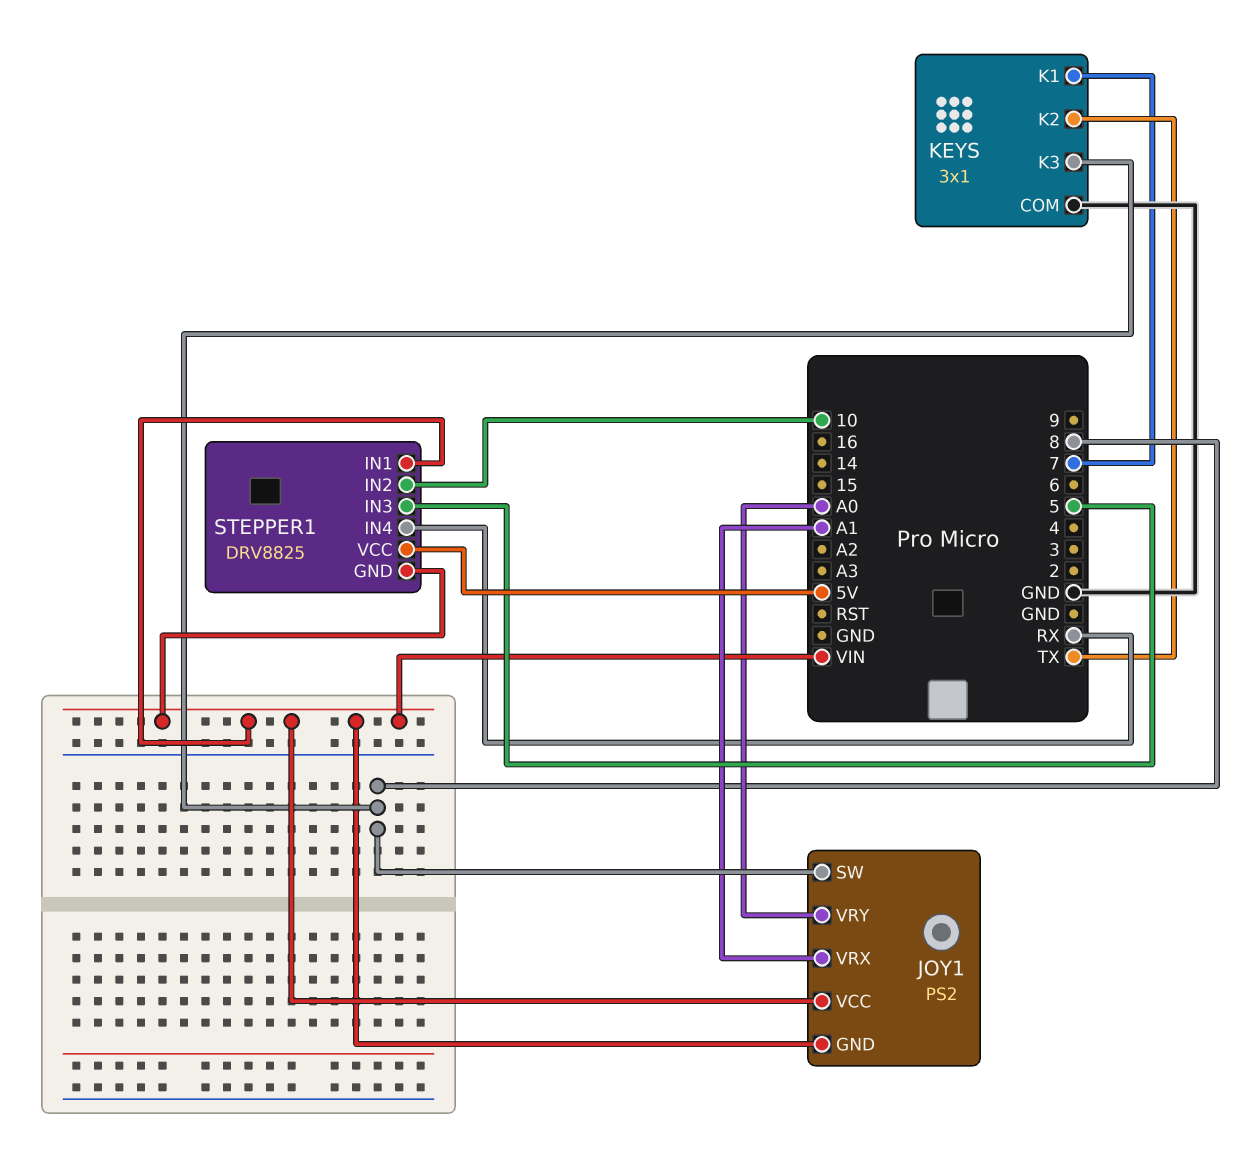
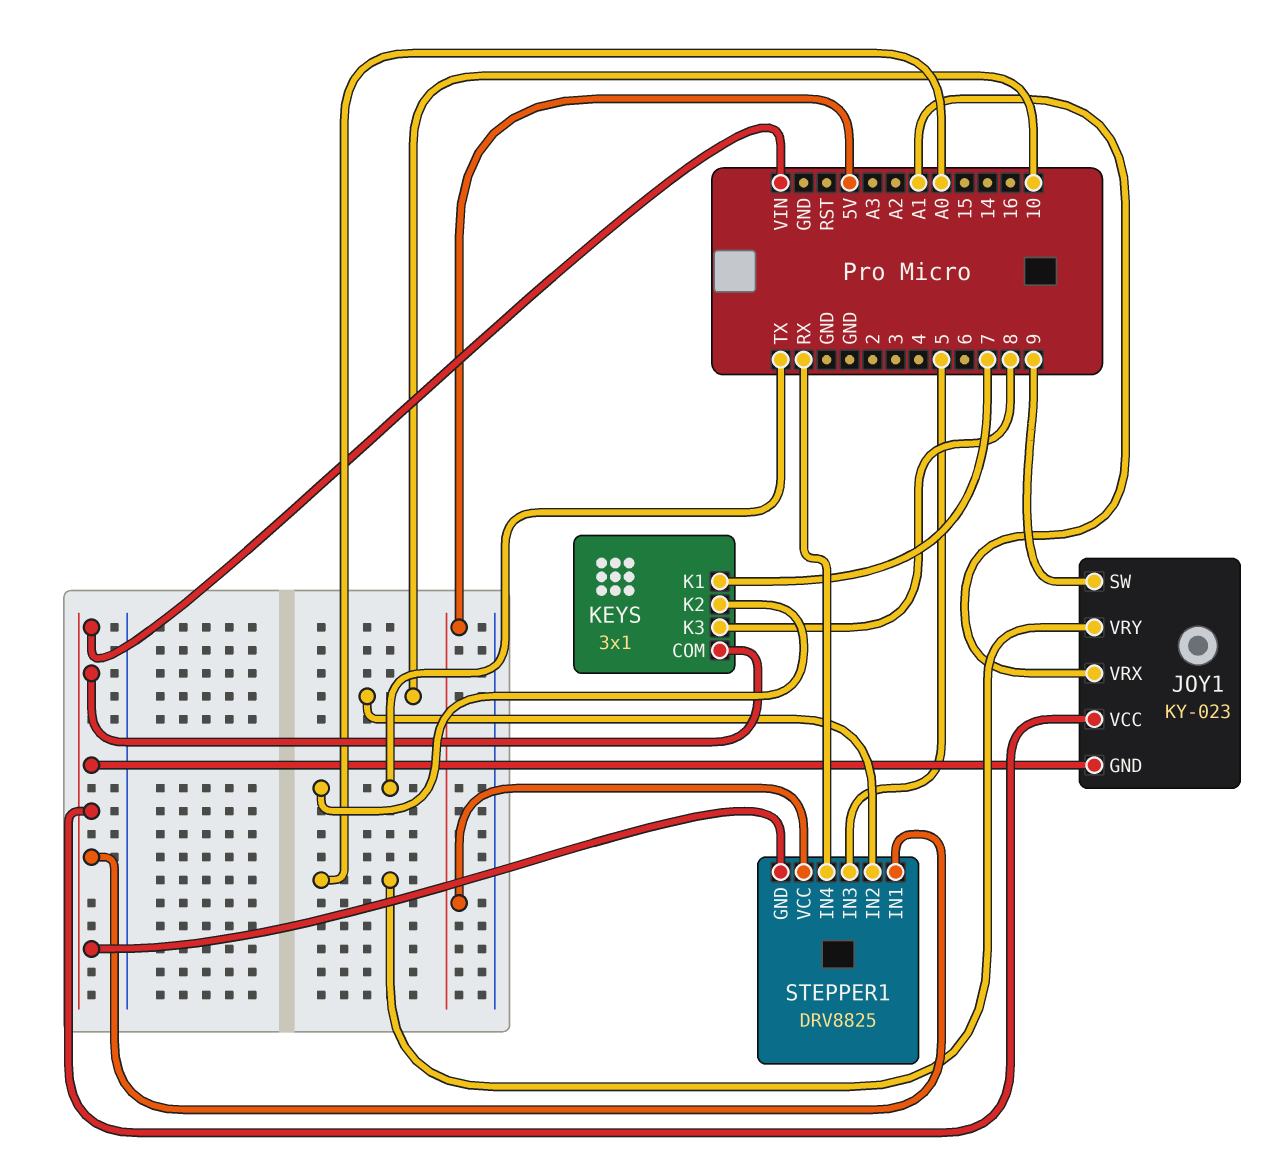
JOY1: PS2 -> KY-023
JOY1 pin SW: 8 -> 9
KEYS pin COM: GND -> VIN

